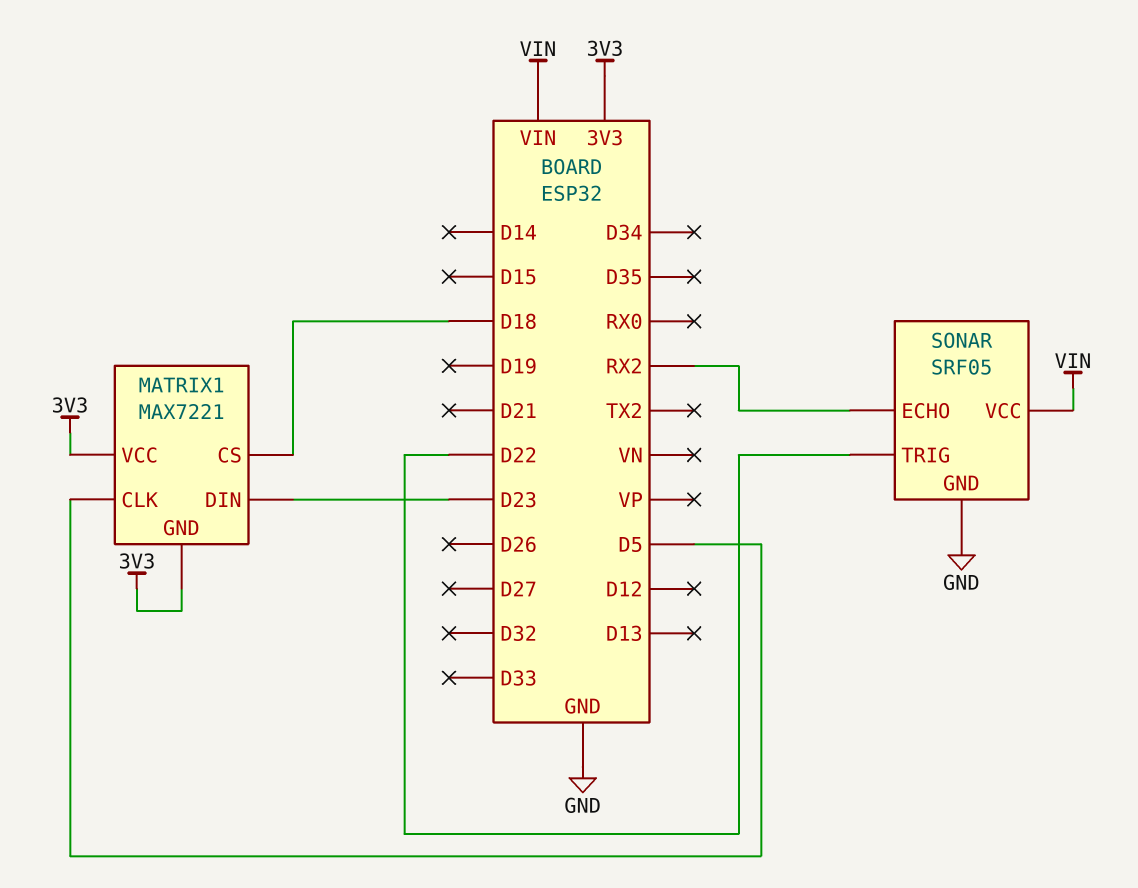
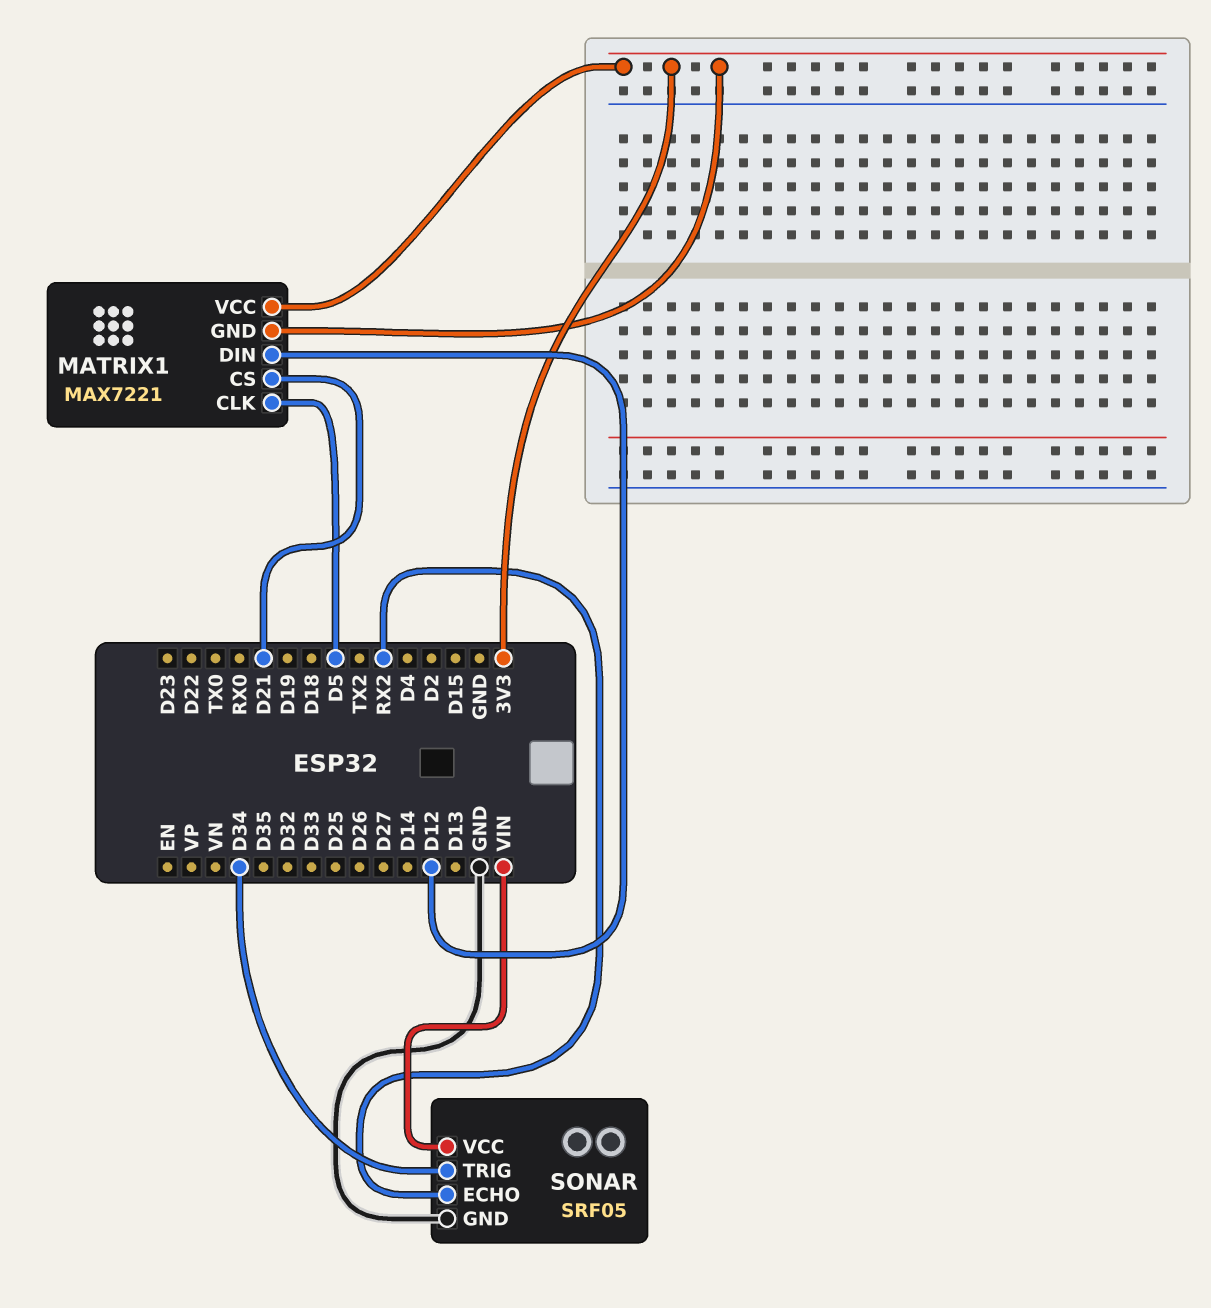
MATRIX1 pin CS: D18 -> D21
MATRIX1 pin DIN: D23 -> D12
SONAR pin TRIG: D22 -> D34

